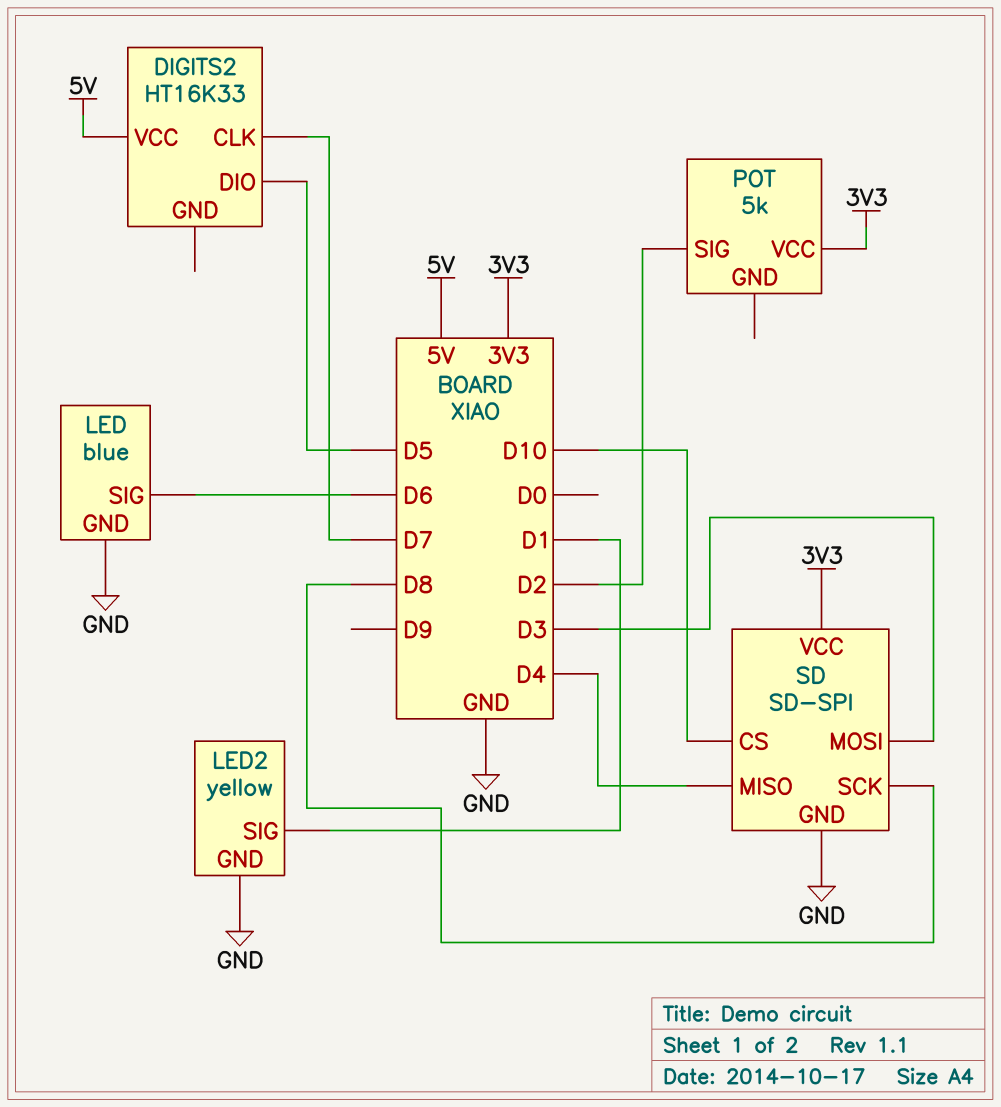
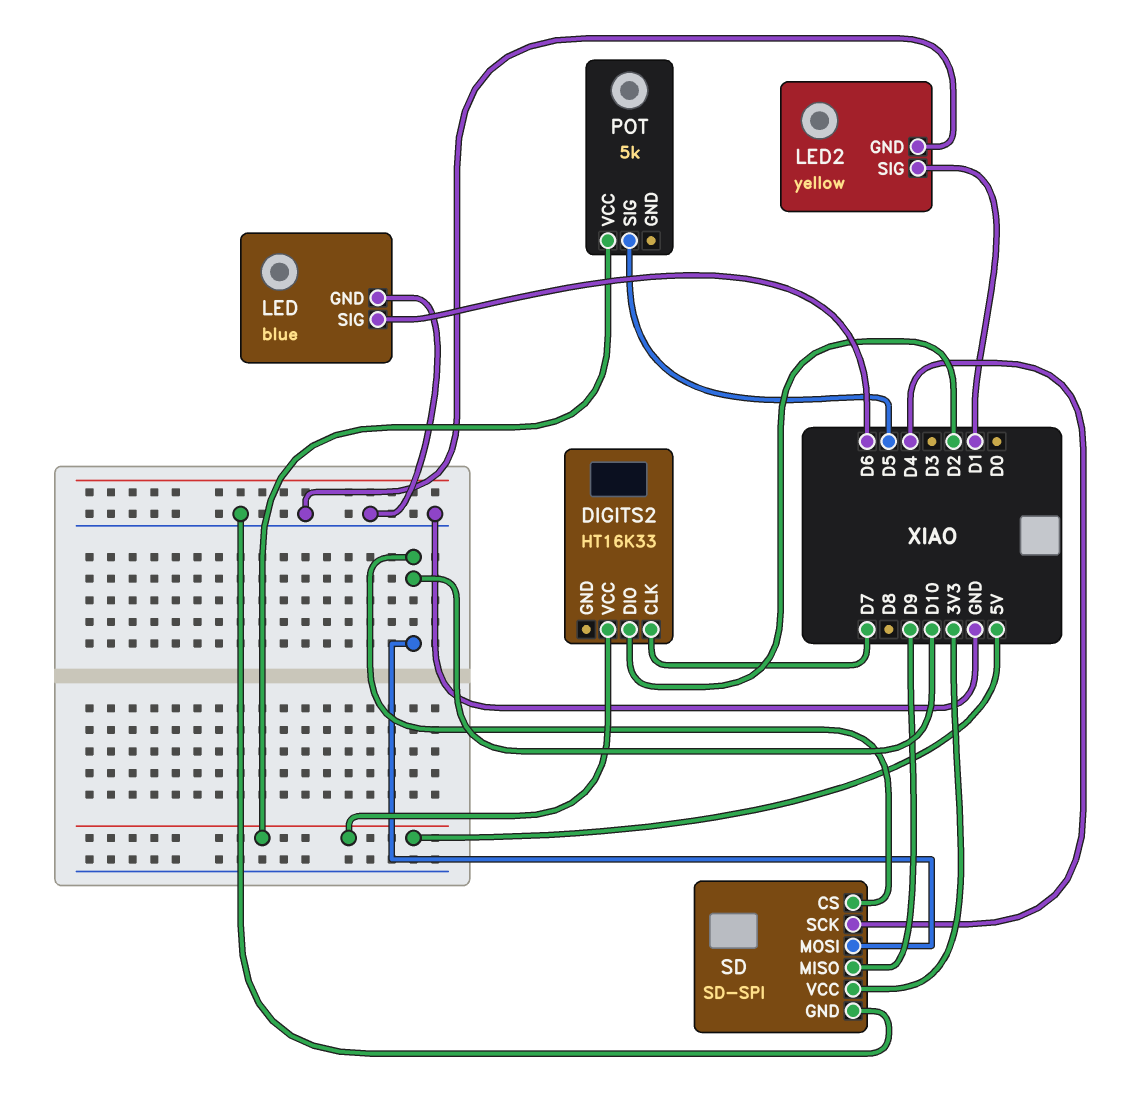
DIGITS2 pin DIO: D5 -> D2
POT pin SIG: D2 -> D5
POT pin VCC: 3V3 -> 5V
SD pin MISO: D4 -> D9
SD pin MOSI: D3 -> D10
SD pin SCK: D8 -> D4

